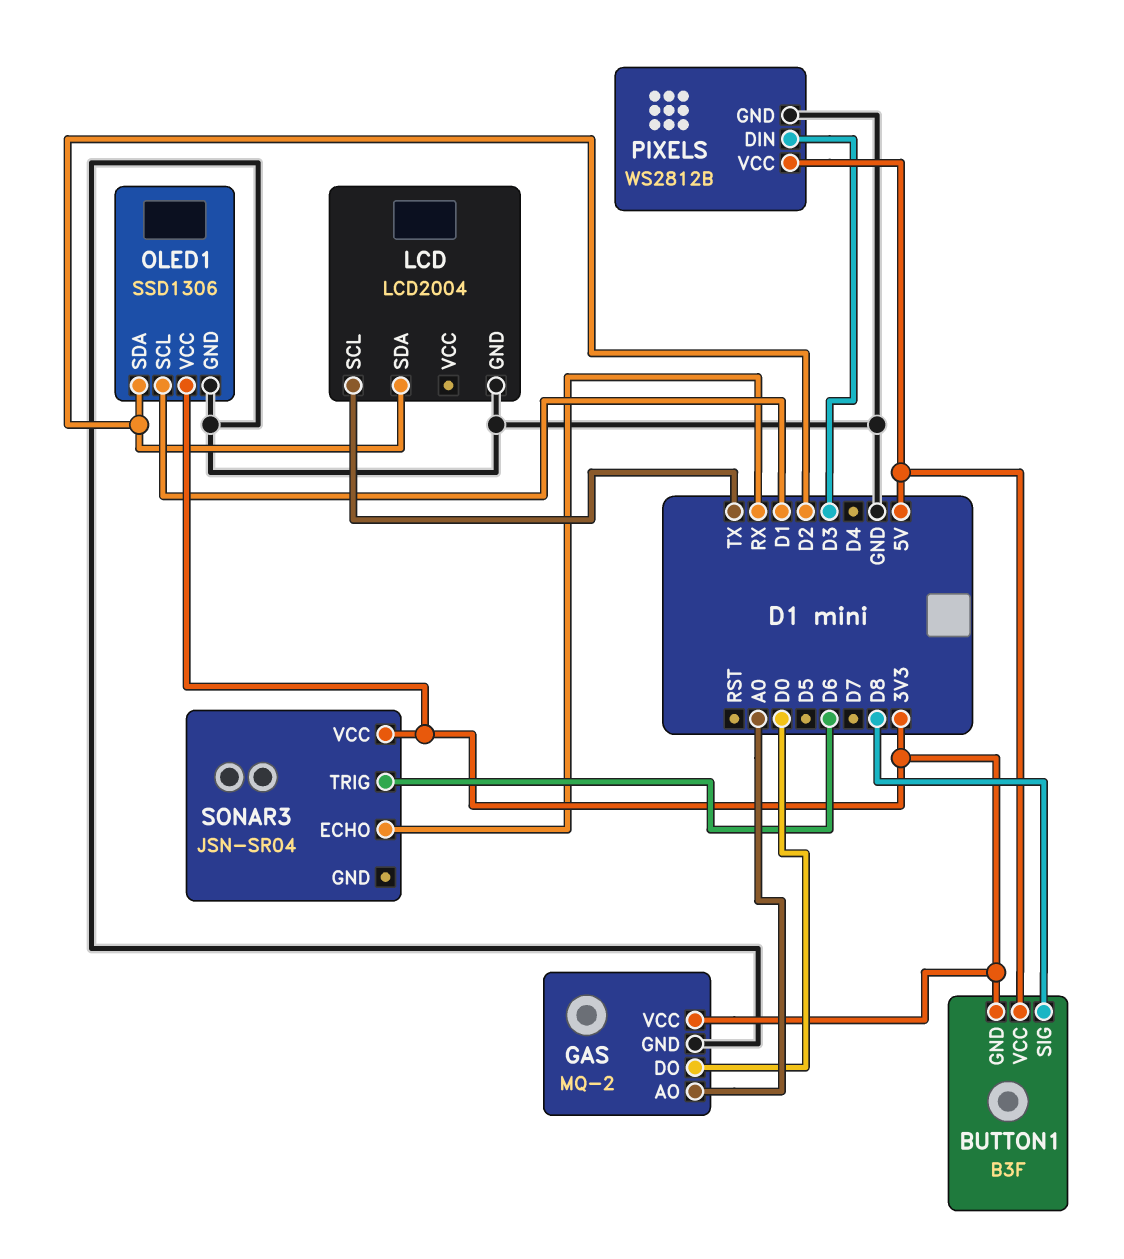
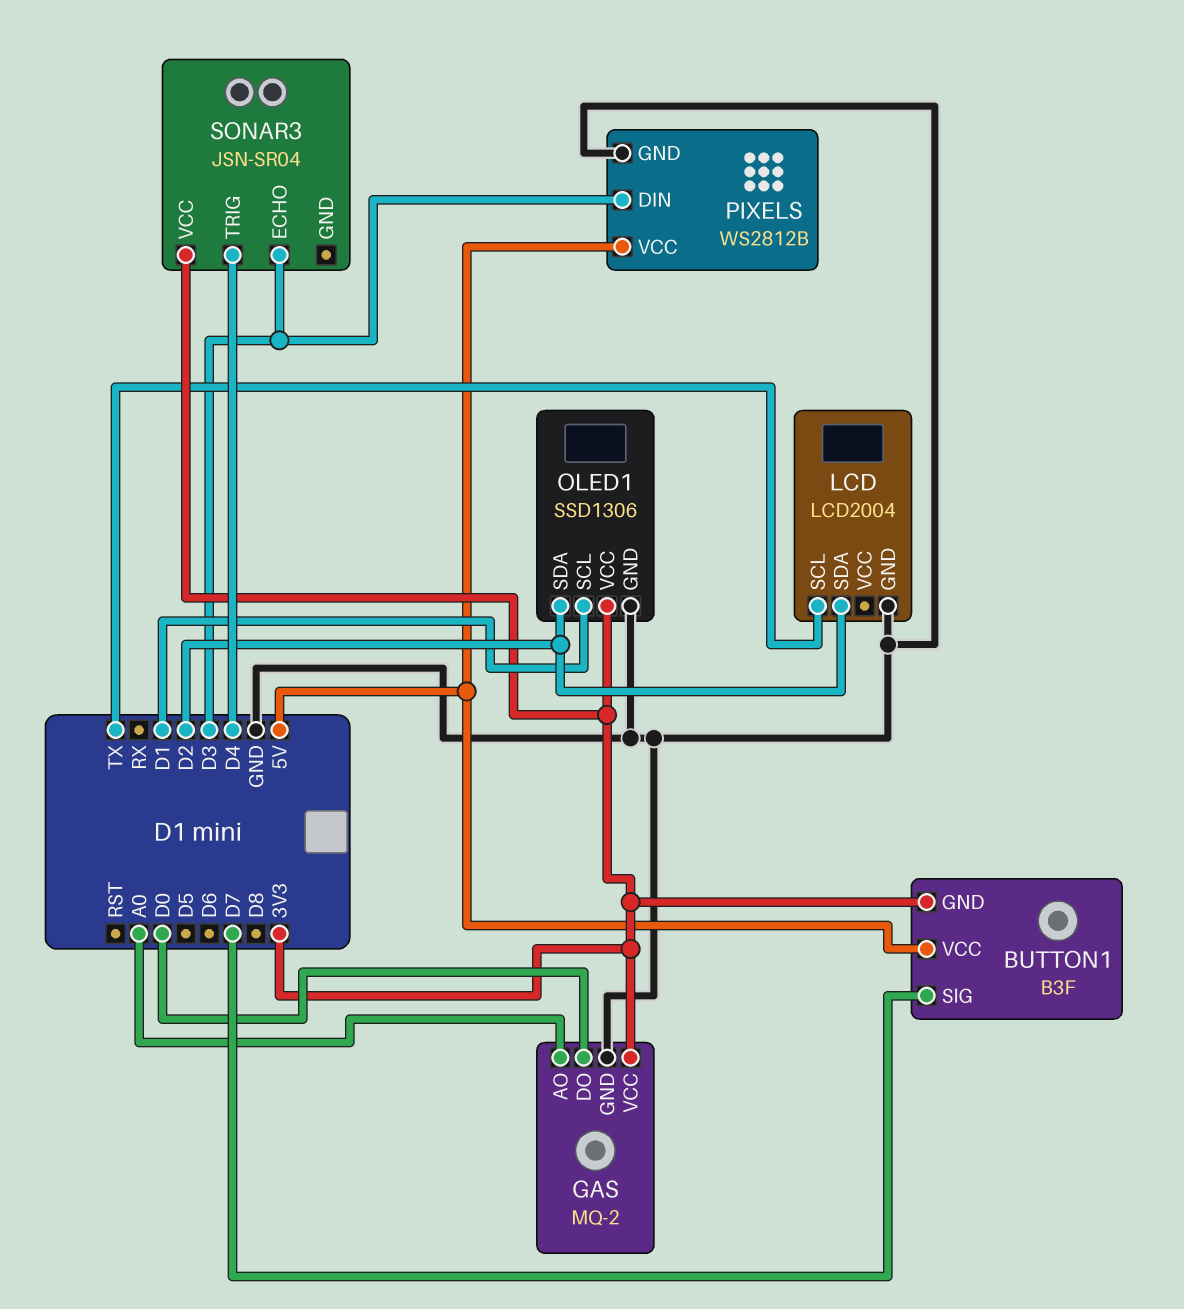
BUTTON1 pin SIG: D8 -> D7
SONAR3 pin ECHO: RX -> D3
SONAR3 pin TRIG: D6 -> D4

